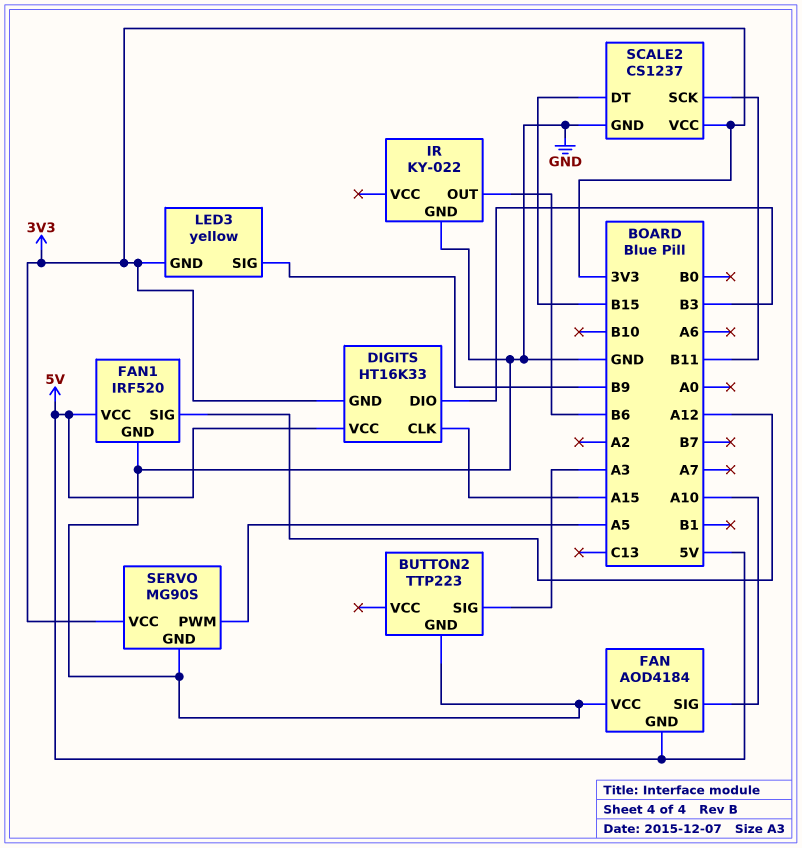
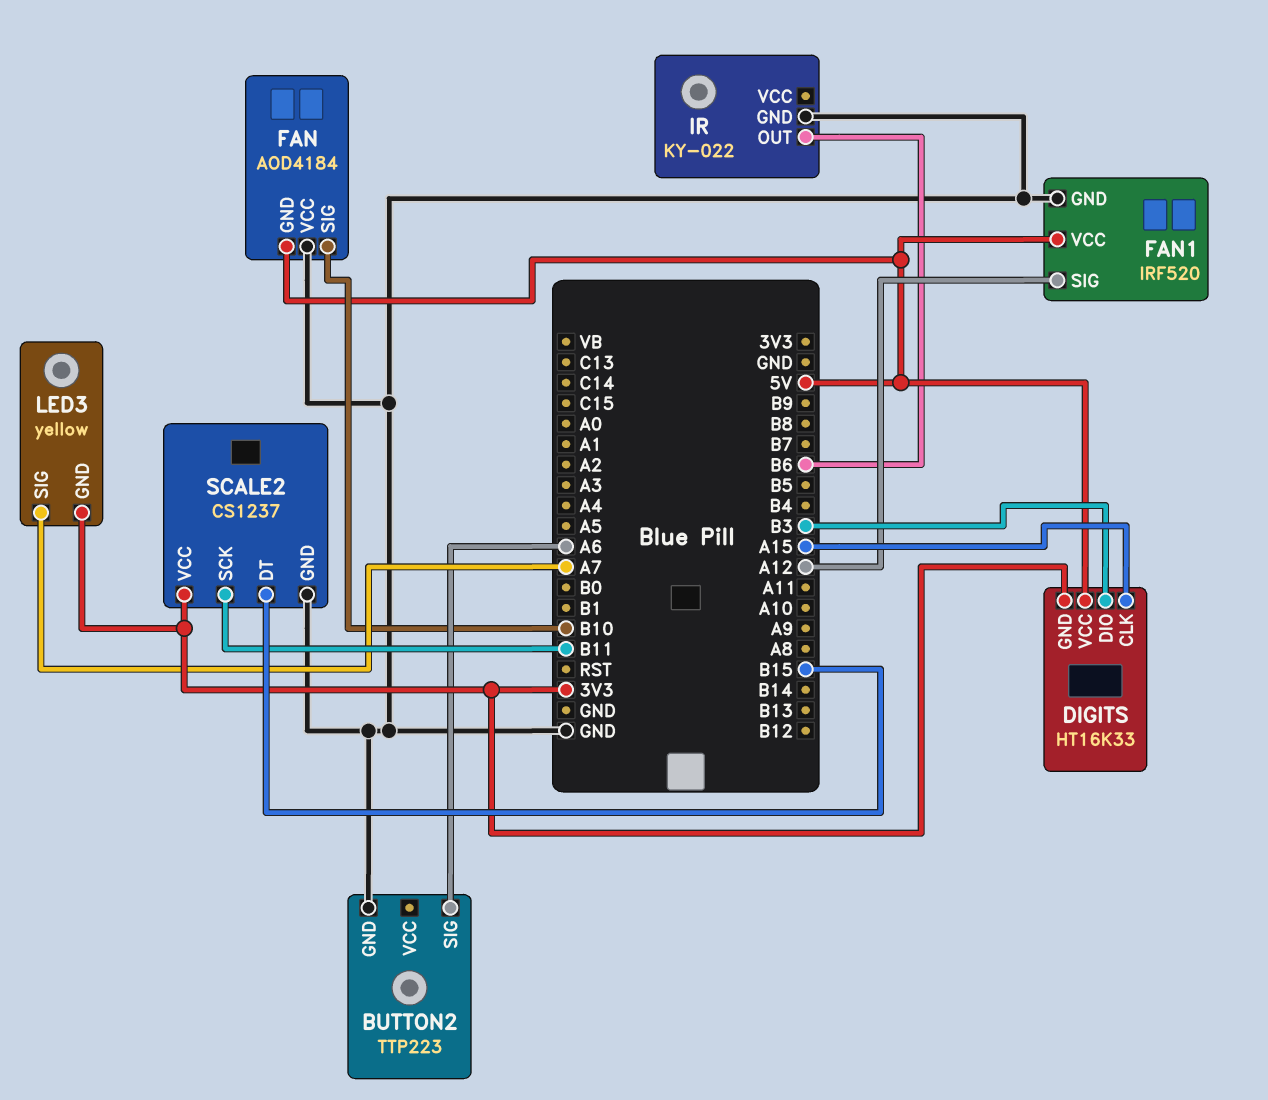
BUTTON2 pin SIG: A3 -> A6
FAN pin SIG: A10 -> B10
LED3 pin SIG: B9 -> A7
SERVO: MG90S -> none
SERVO pin GND: GND -> none
SERVO pin PWM: A5 -> none
SERVO pin VCC: 3V3 -> none

